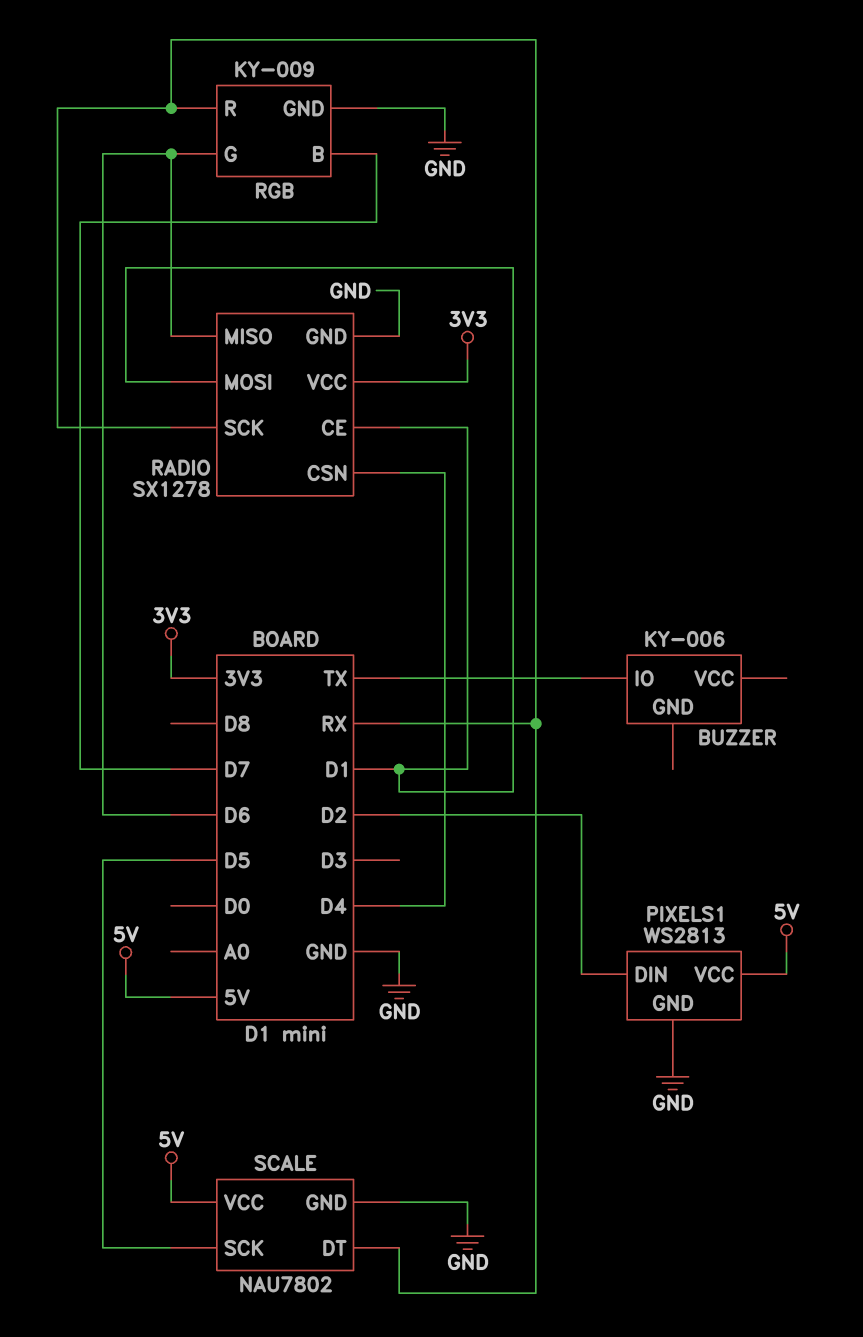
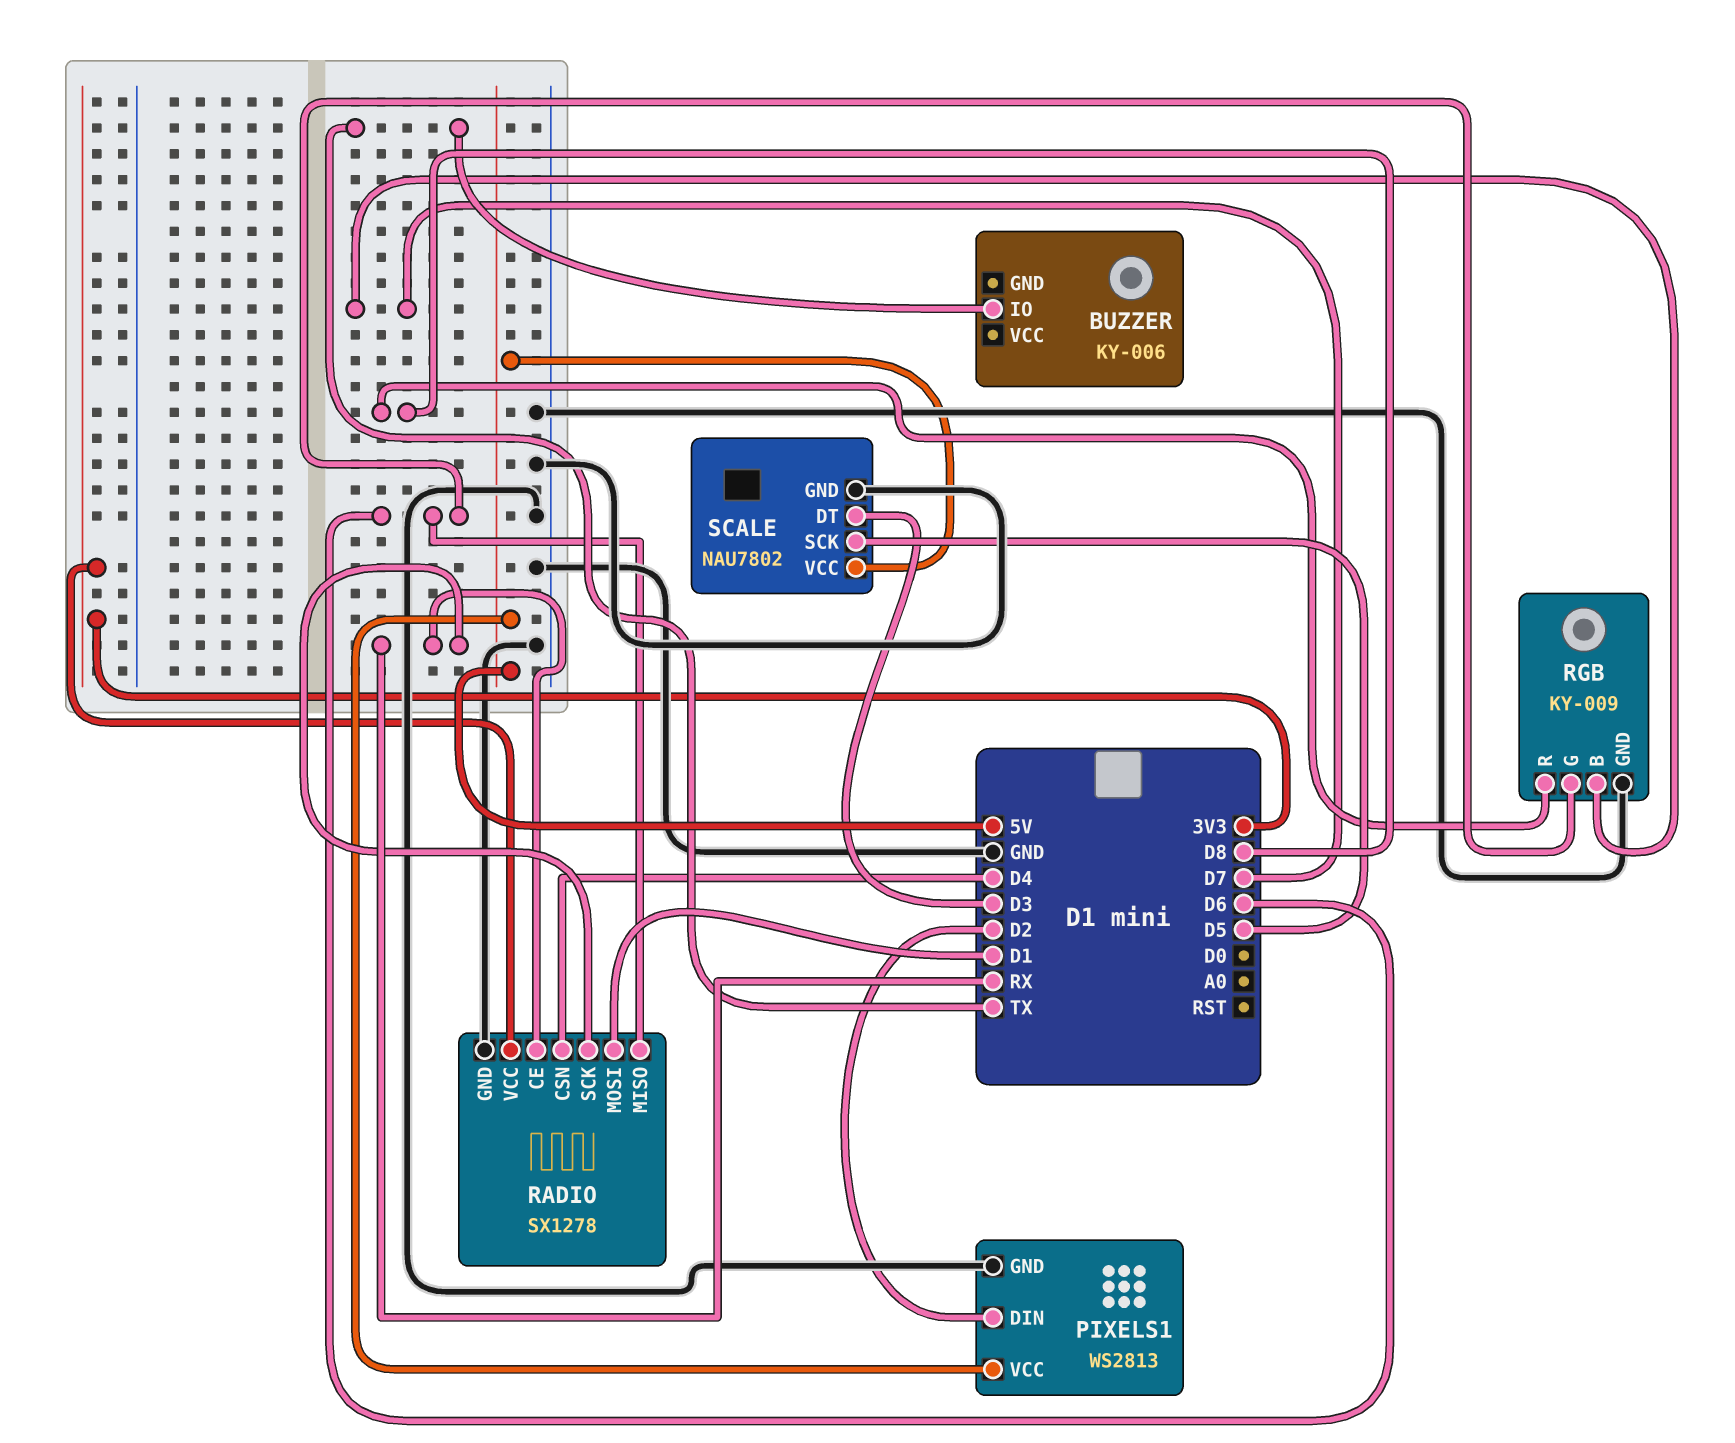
RADIO pin CE: D1 -> RX
RGB pin R: RX -> D8
SCALE pin DT: RX -> D3

